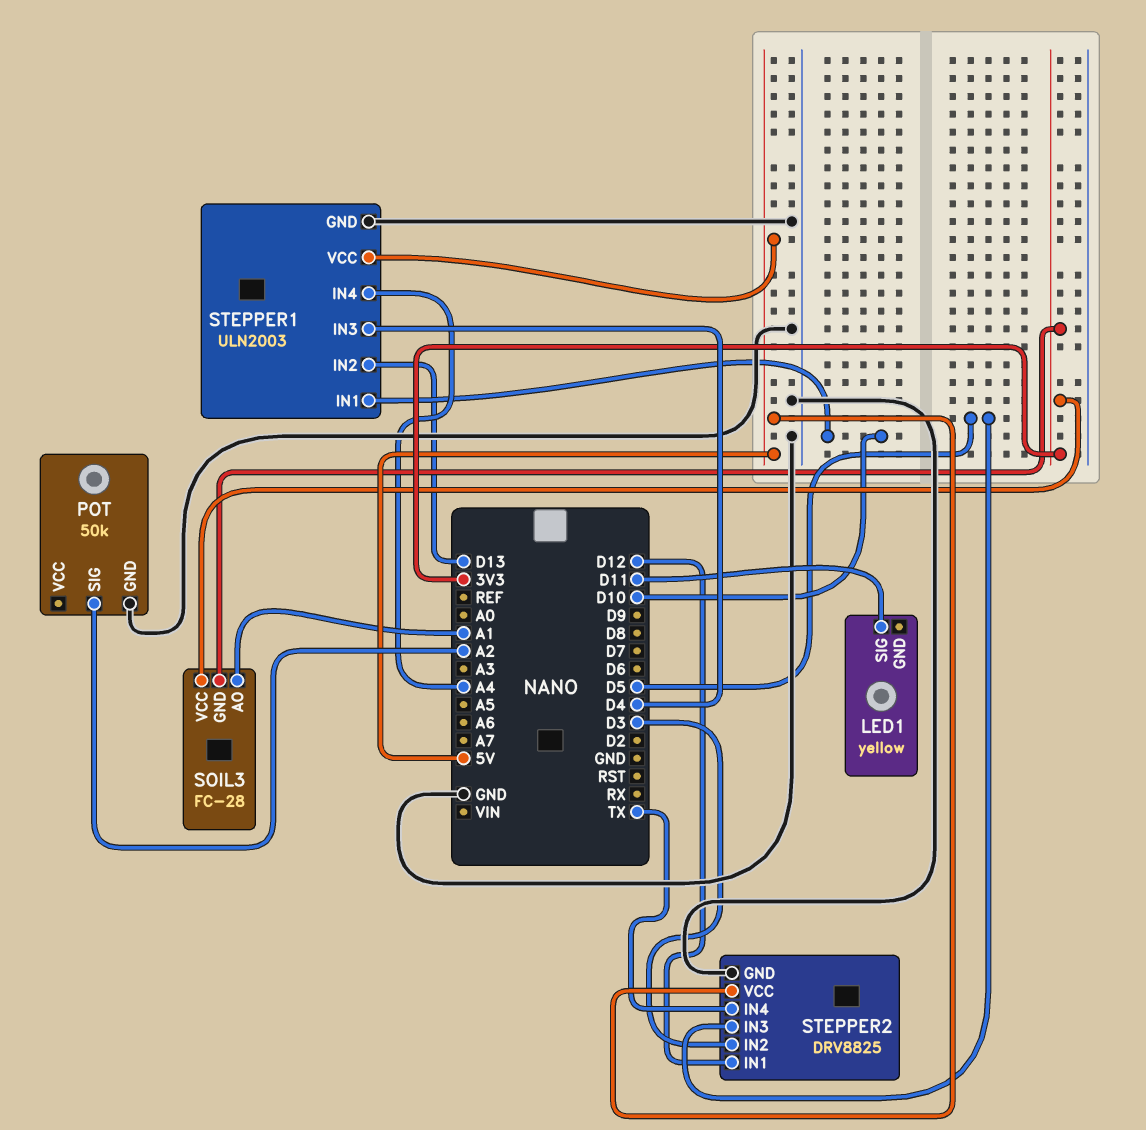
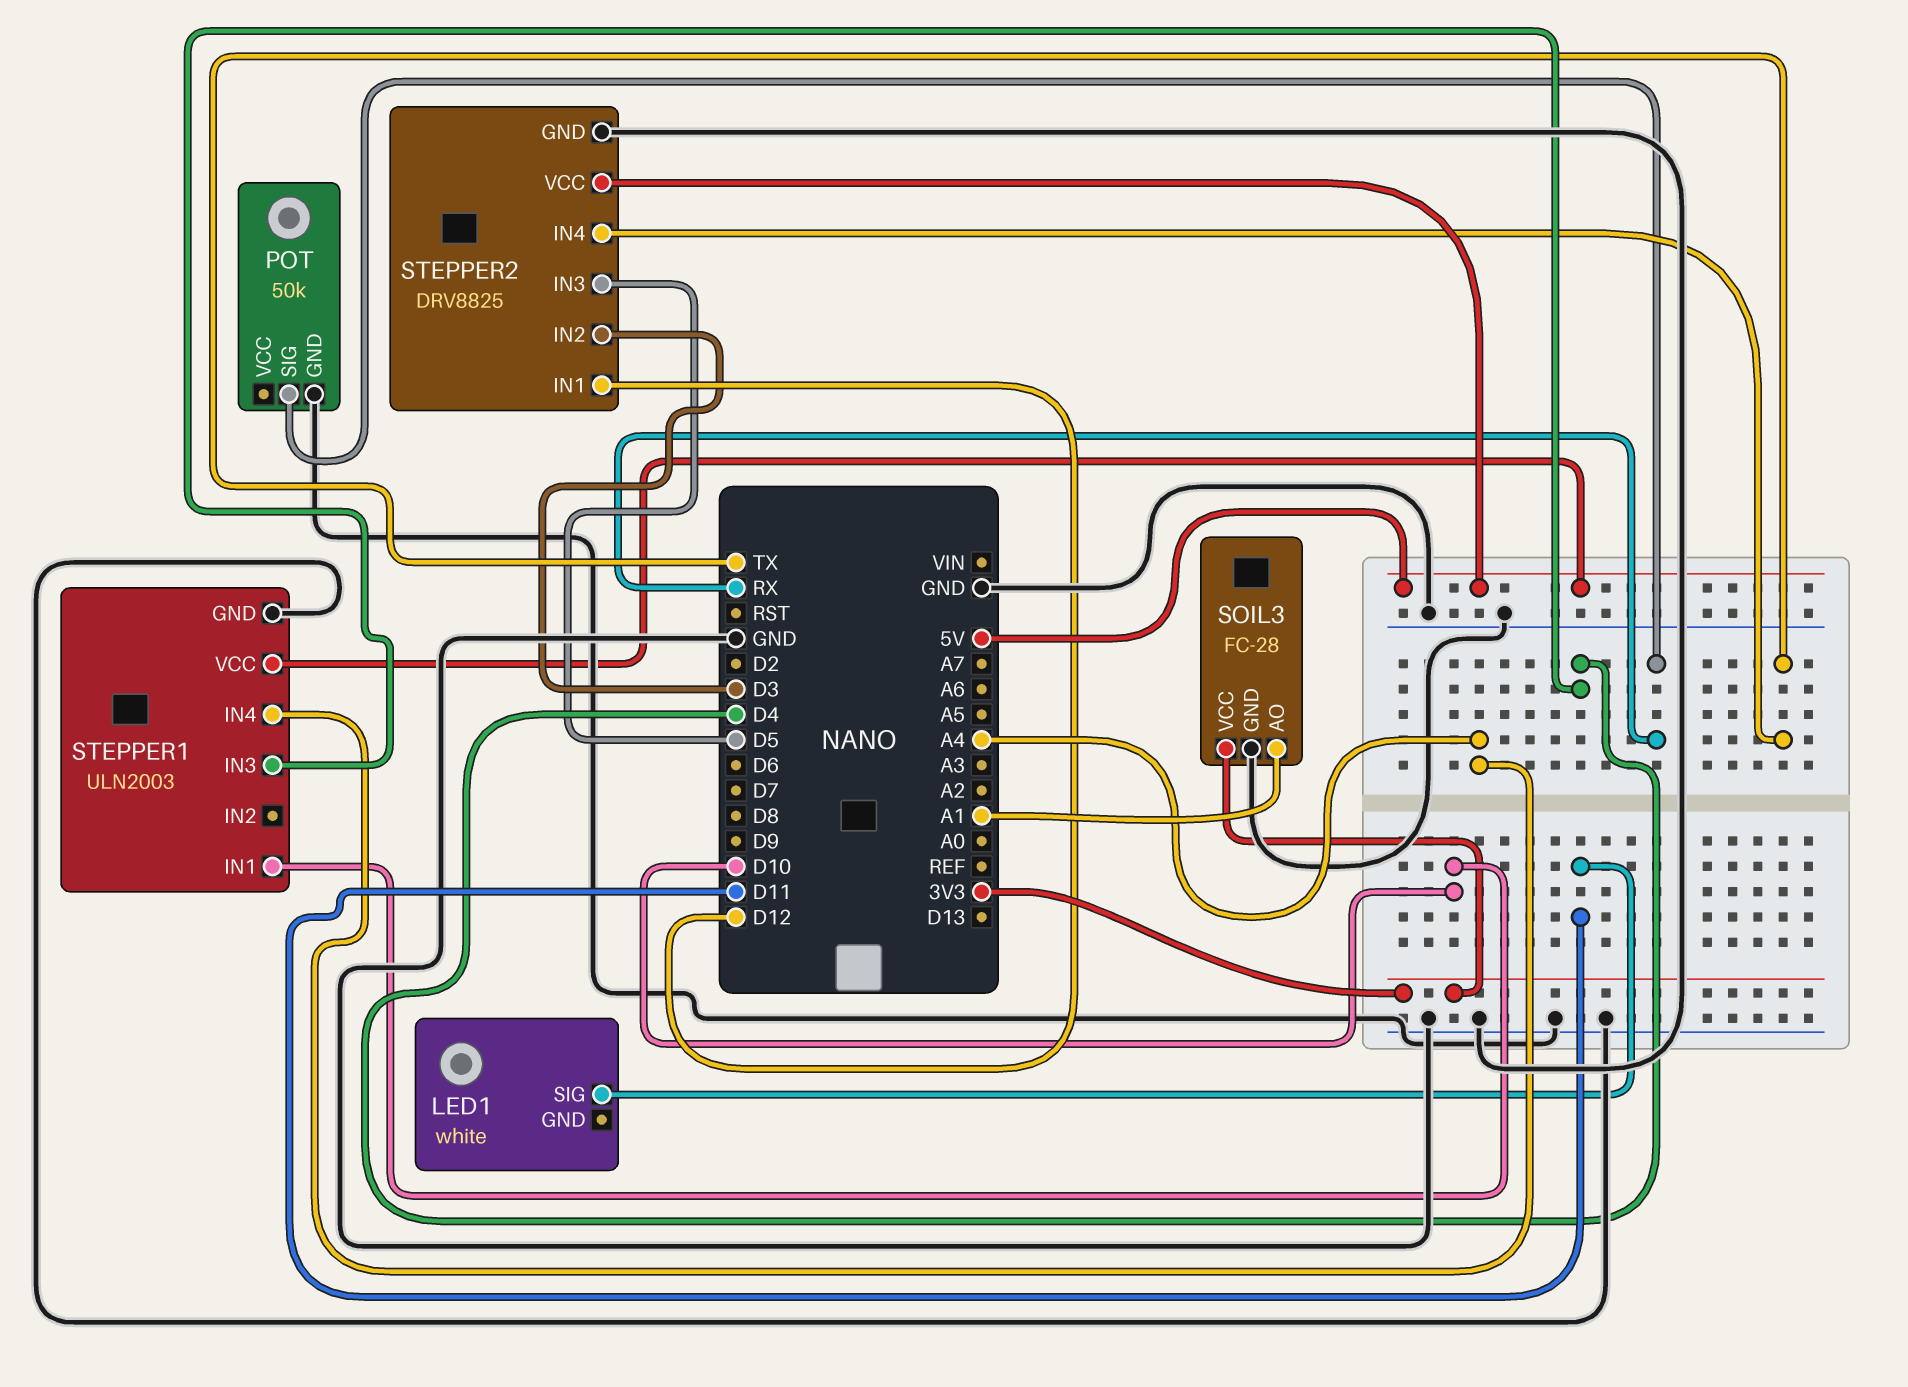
LED1: yellow -> white
POT pin SIG: A2 -> RX
SOIL3 pin GND: 3V3 -> GND
STEPPER1 pin IN2: D13 -> none

